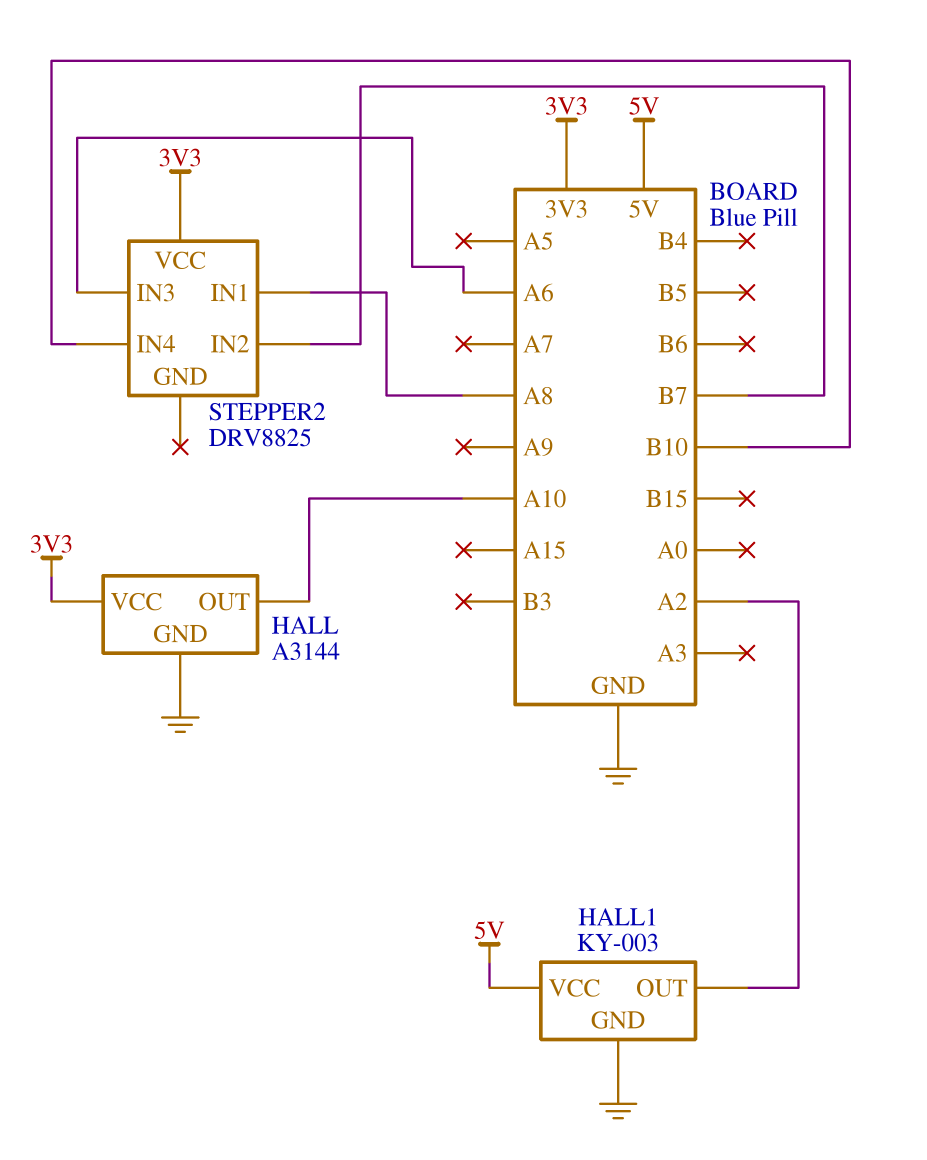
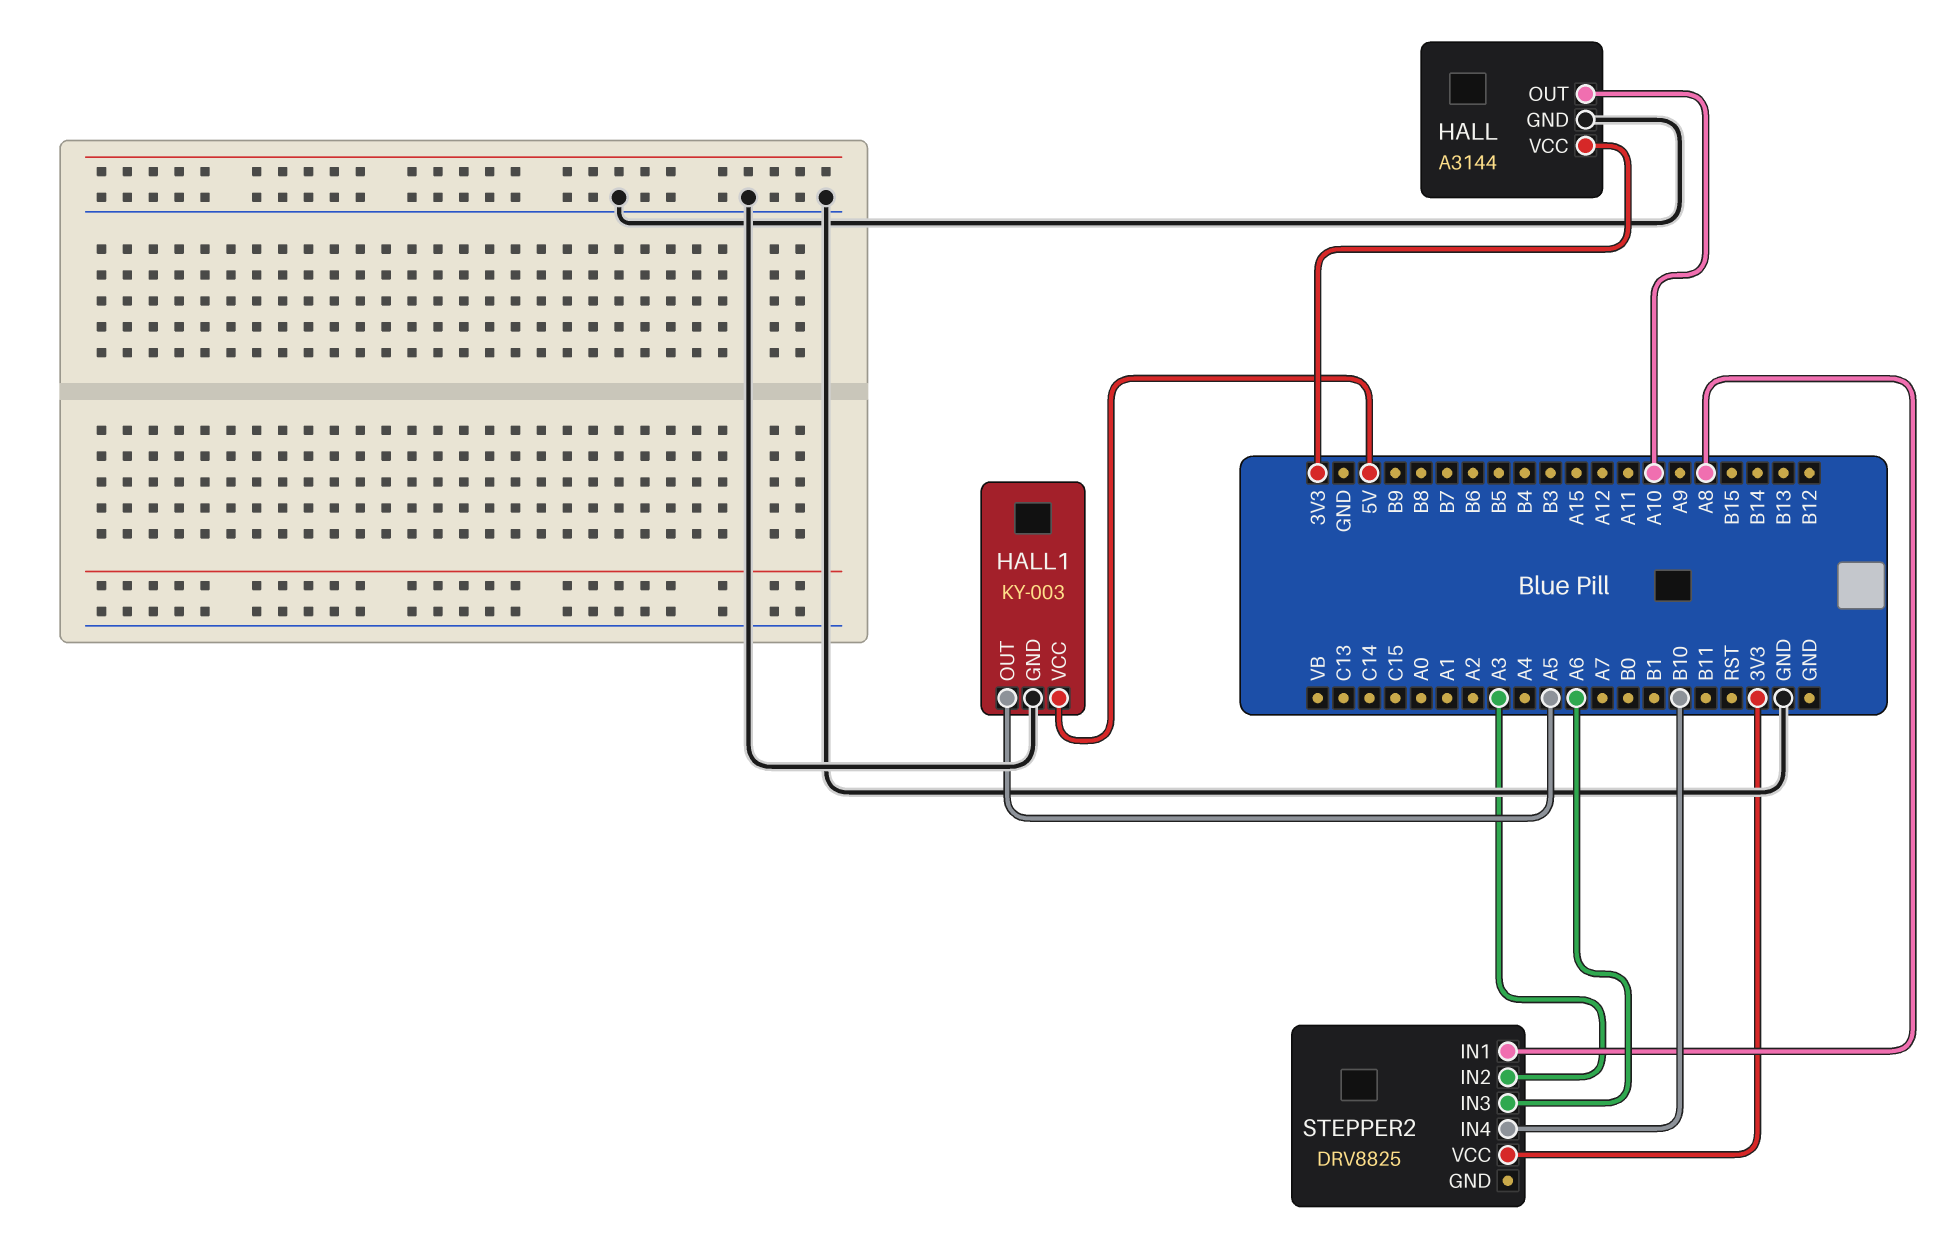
HALL1 pin OUT: A2 -> A5
STEPPER2 pin IN2: B7 -> A3

